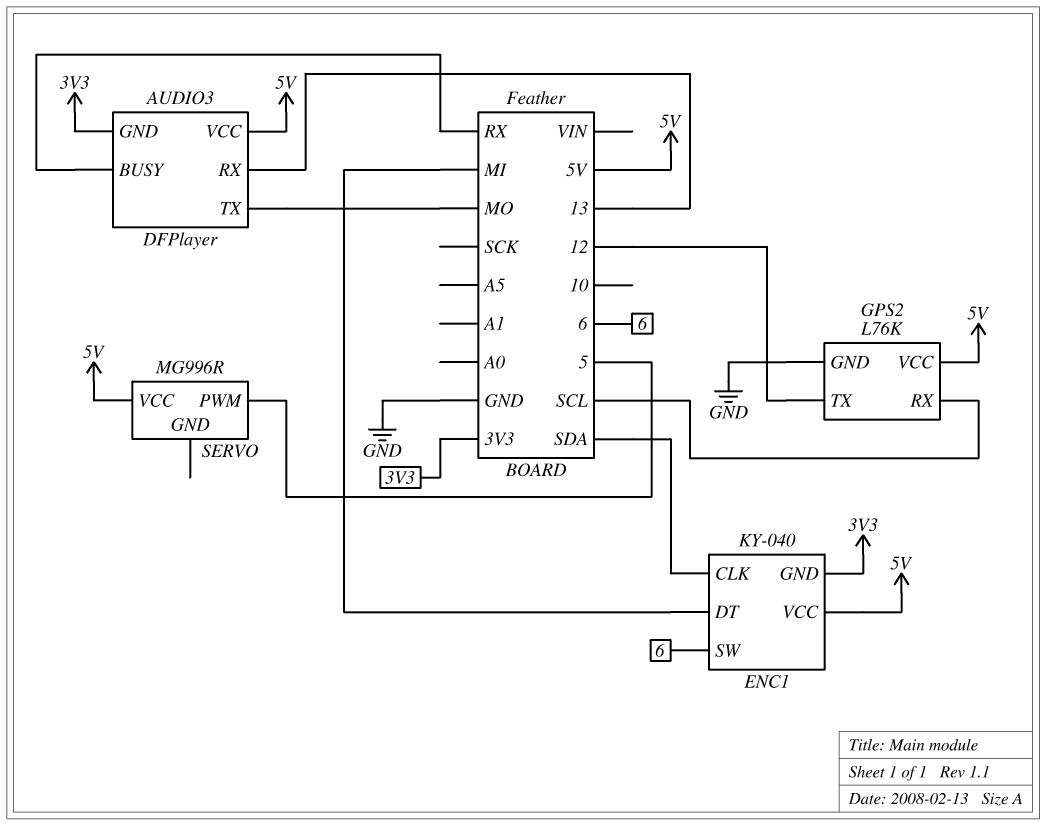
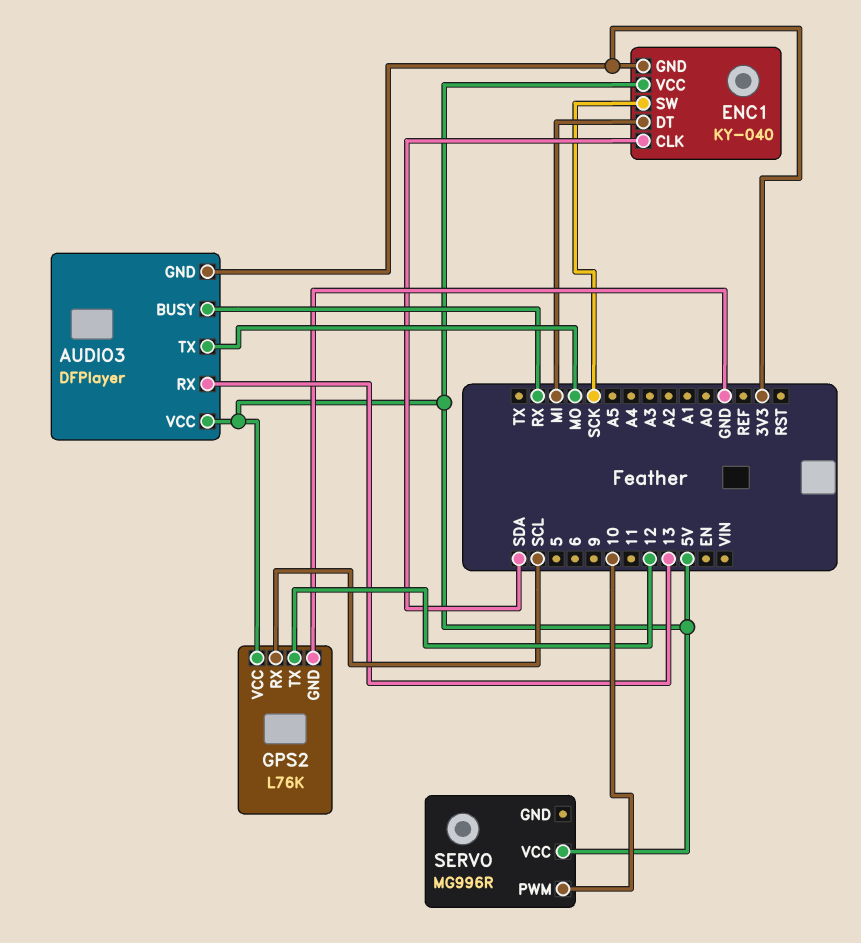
ENC1 pin SW: 6 -> SCK
SERVO pin PWM: 5 -> 10

